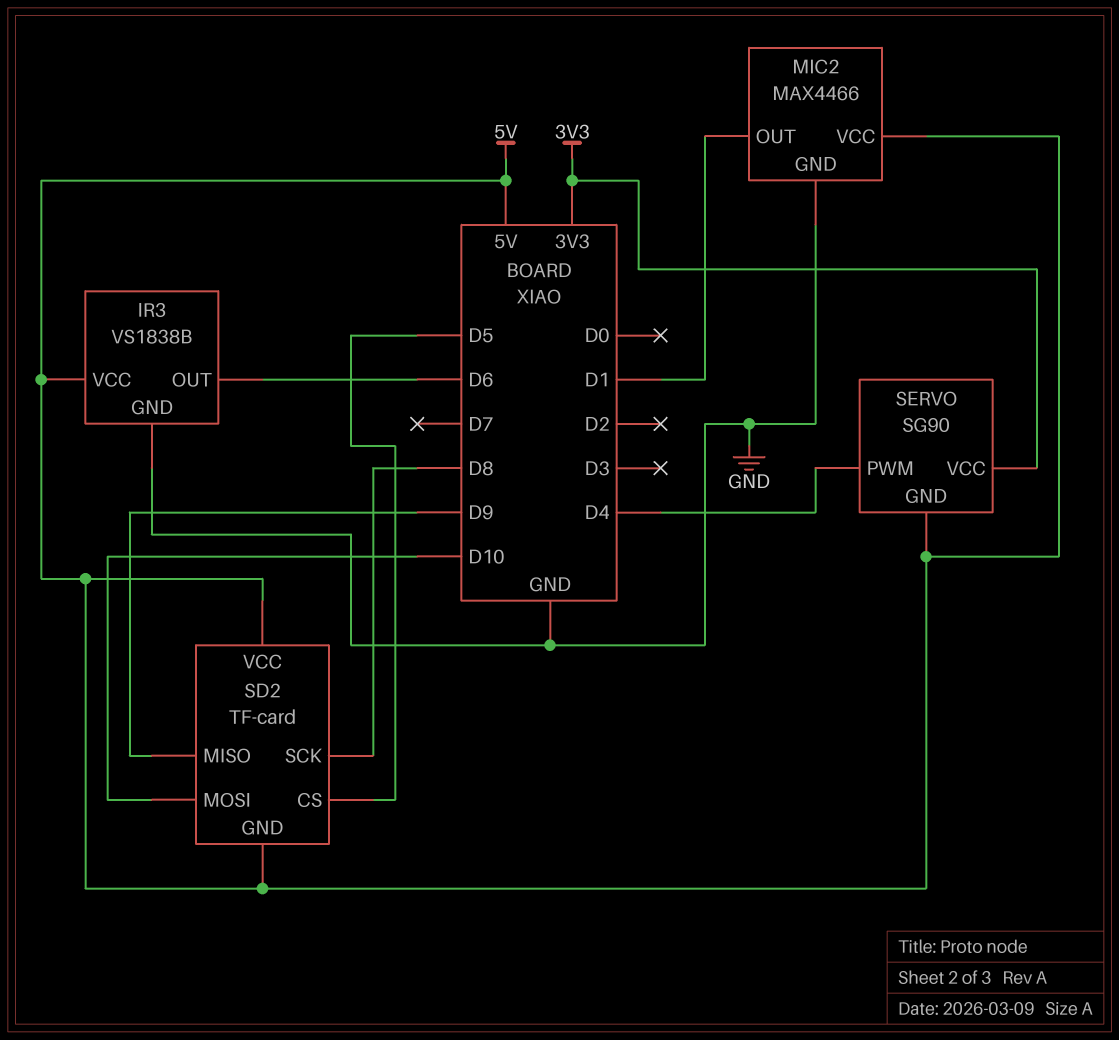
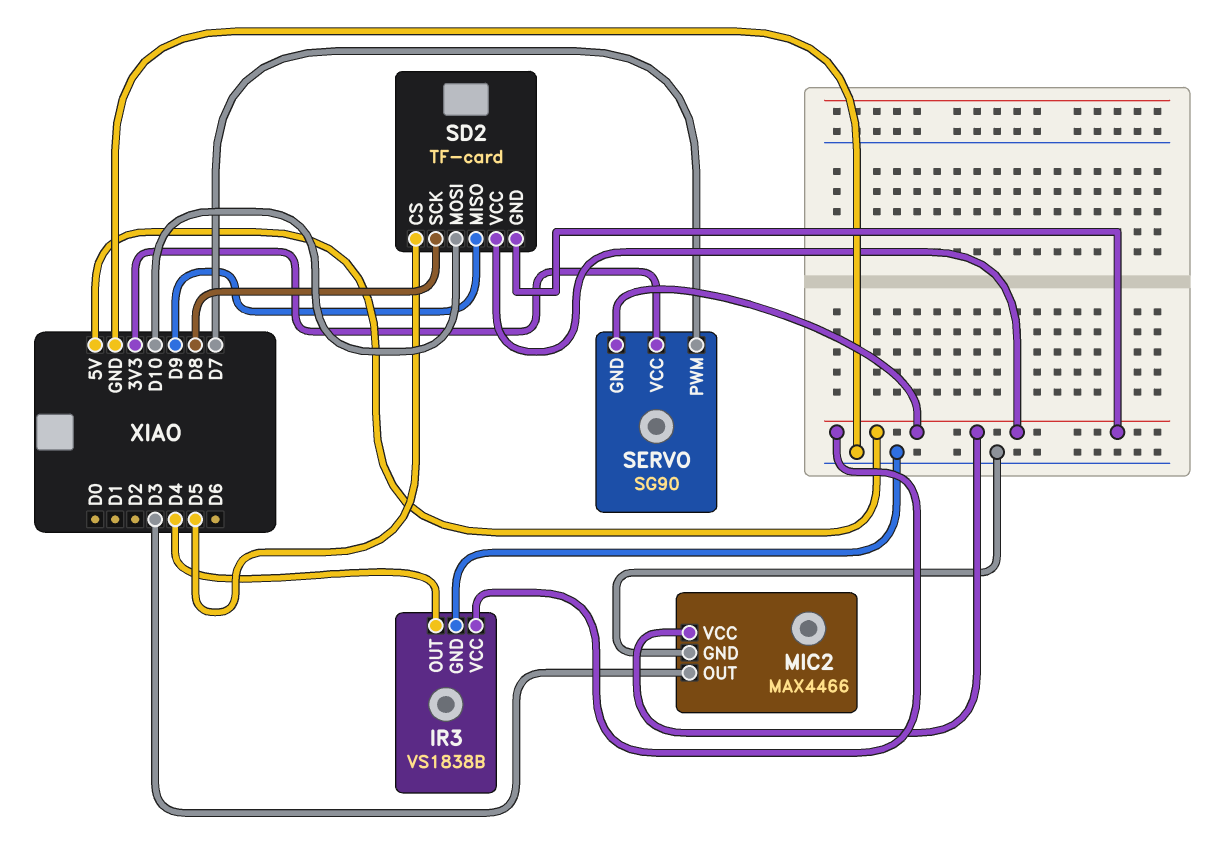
IR3 pin OUT: D6 -> D4
MIC2 pin OUT: D1 -> D3
SERVO pin PWM: D4 -> D7

